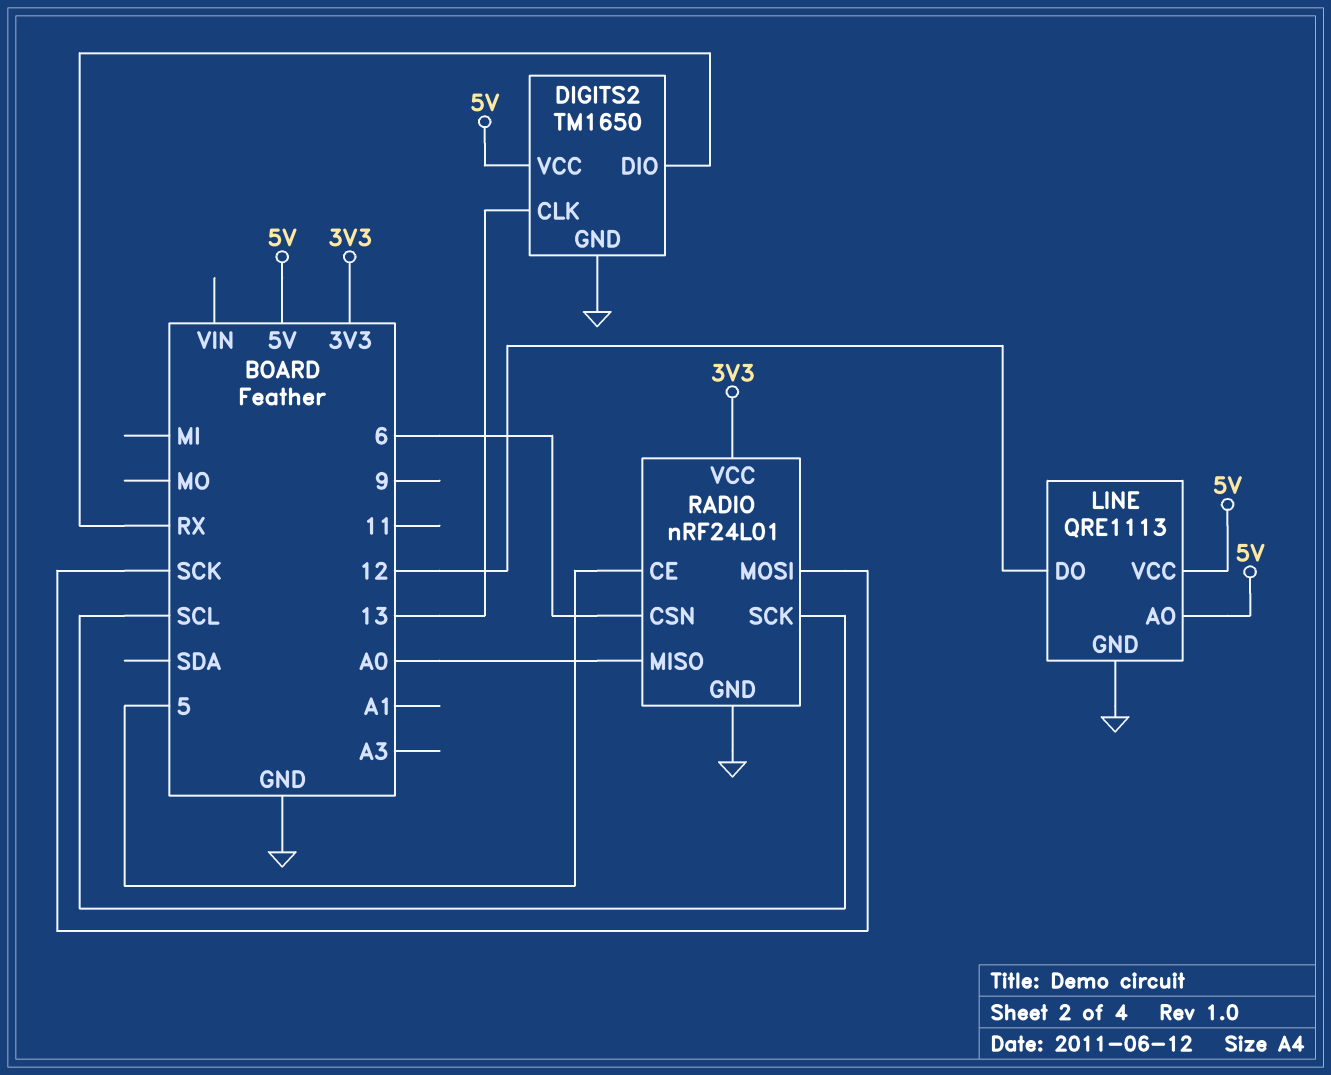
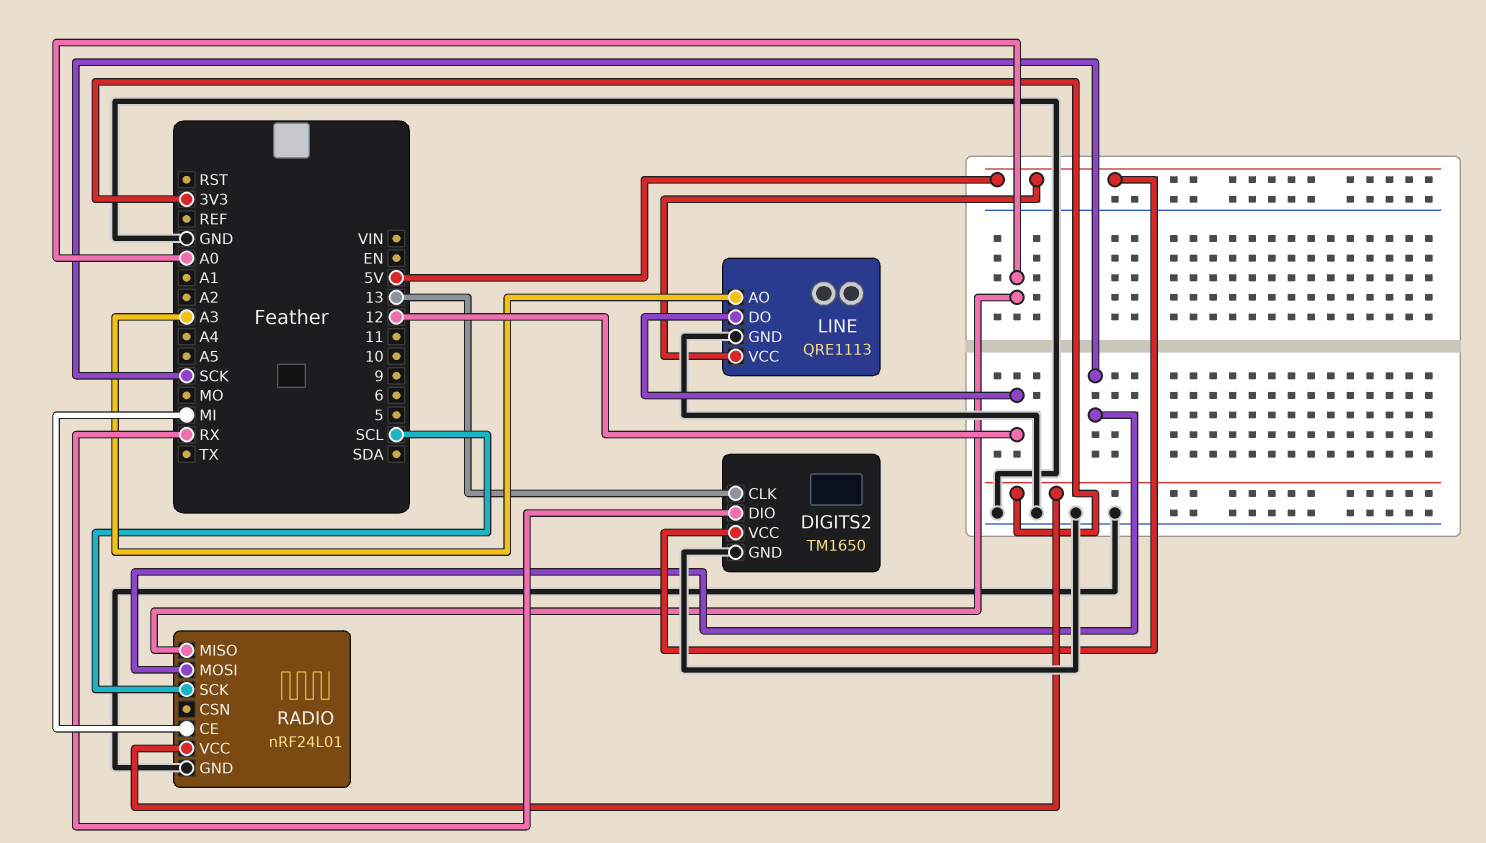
LINE pin AO: 5V -> A3
RADIO pin CE: 5 -> MI
RADIO pin CSN: 6 -> none

